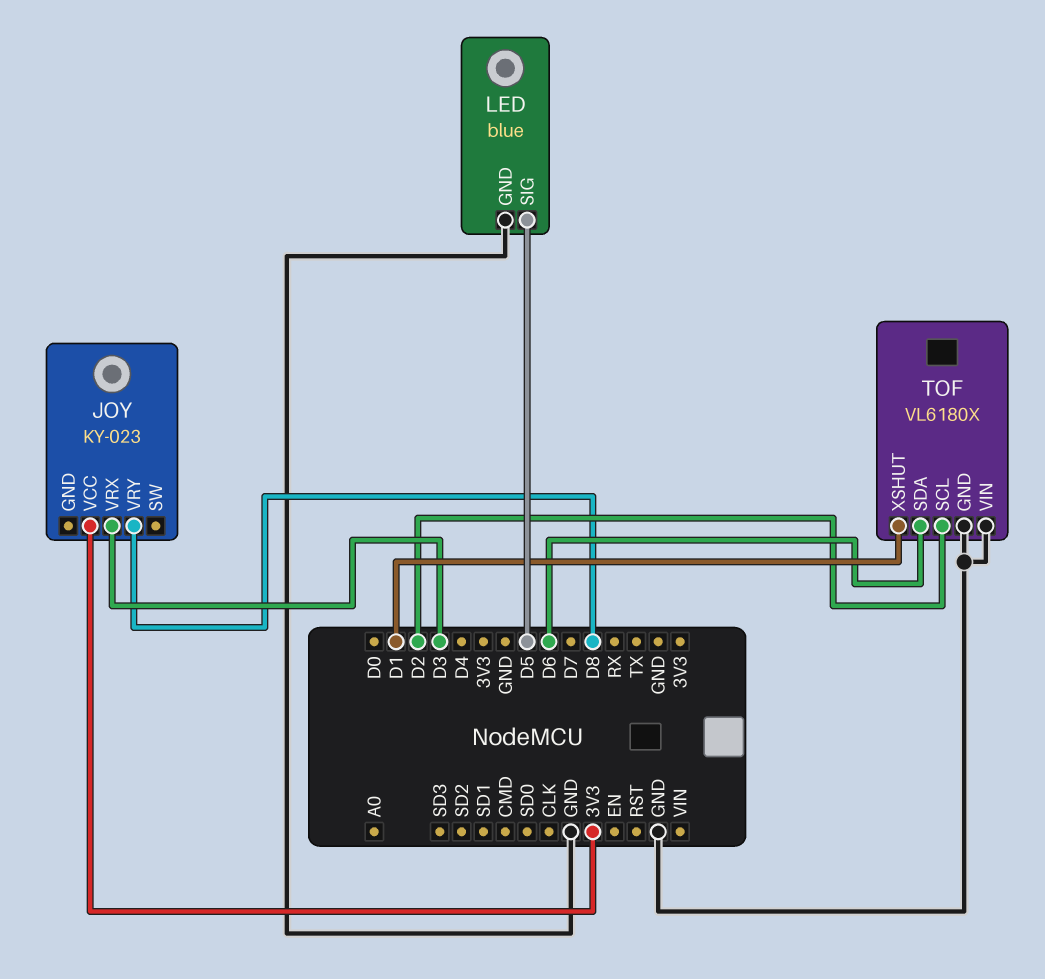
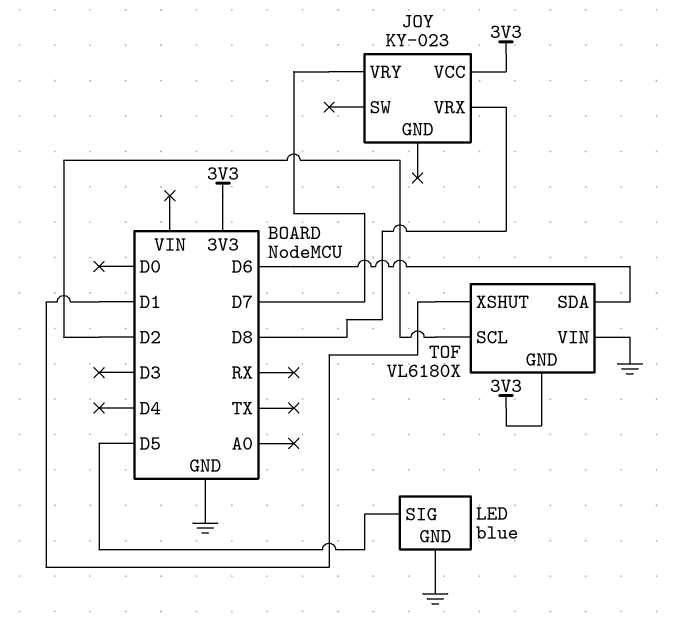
JOY pin VRX: D3 -> D8
JOY pin VRY: D8 -> D7
TOF pin GND: GND -> 3V3

